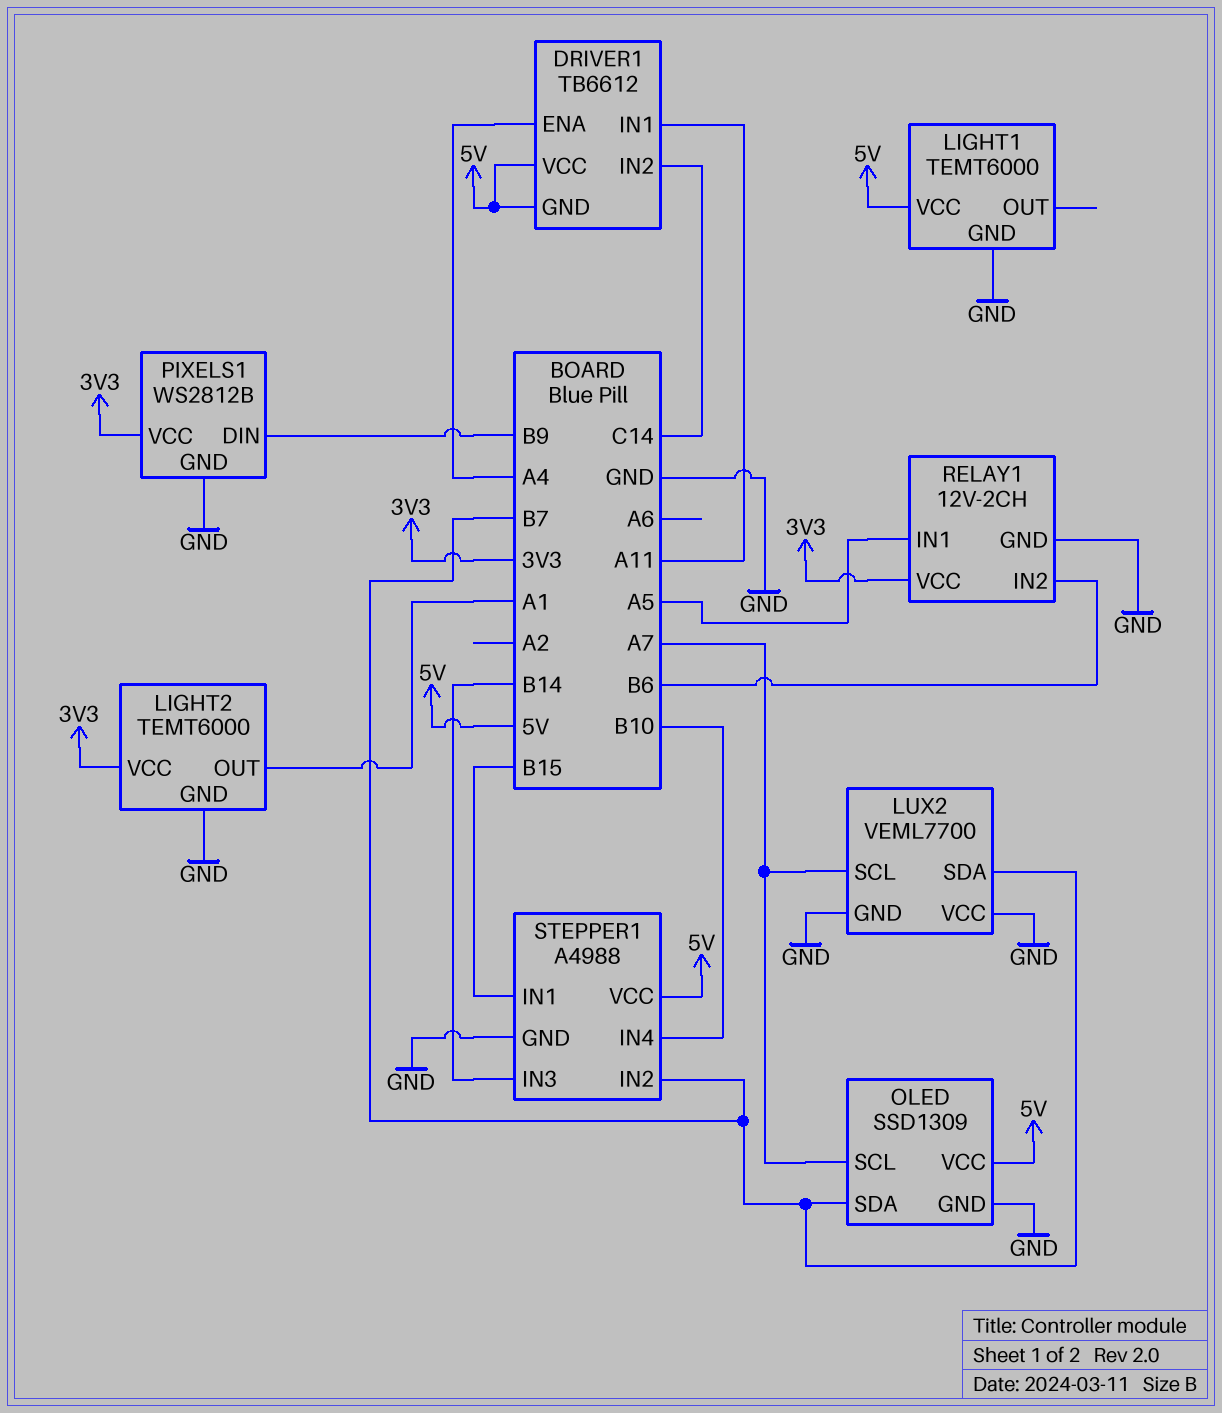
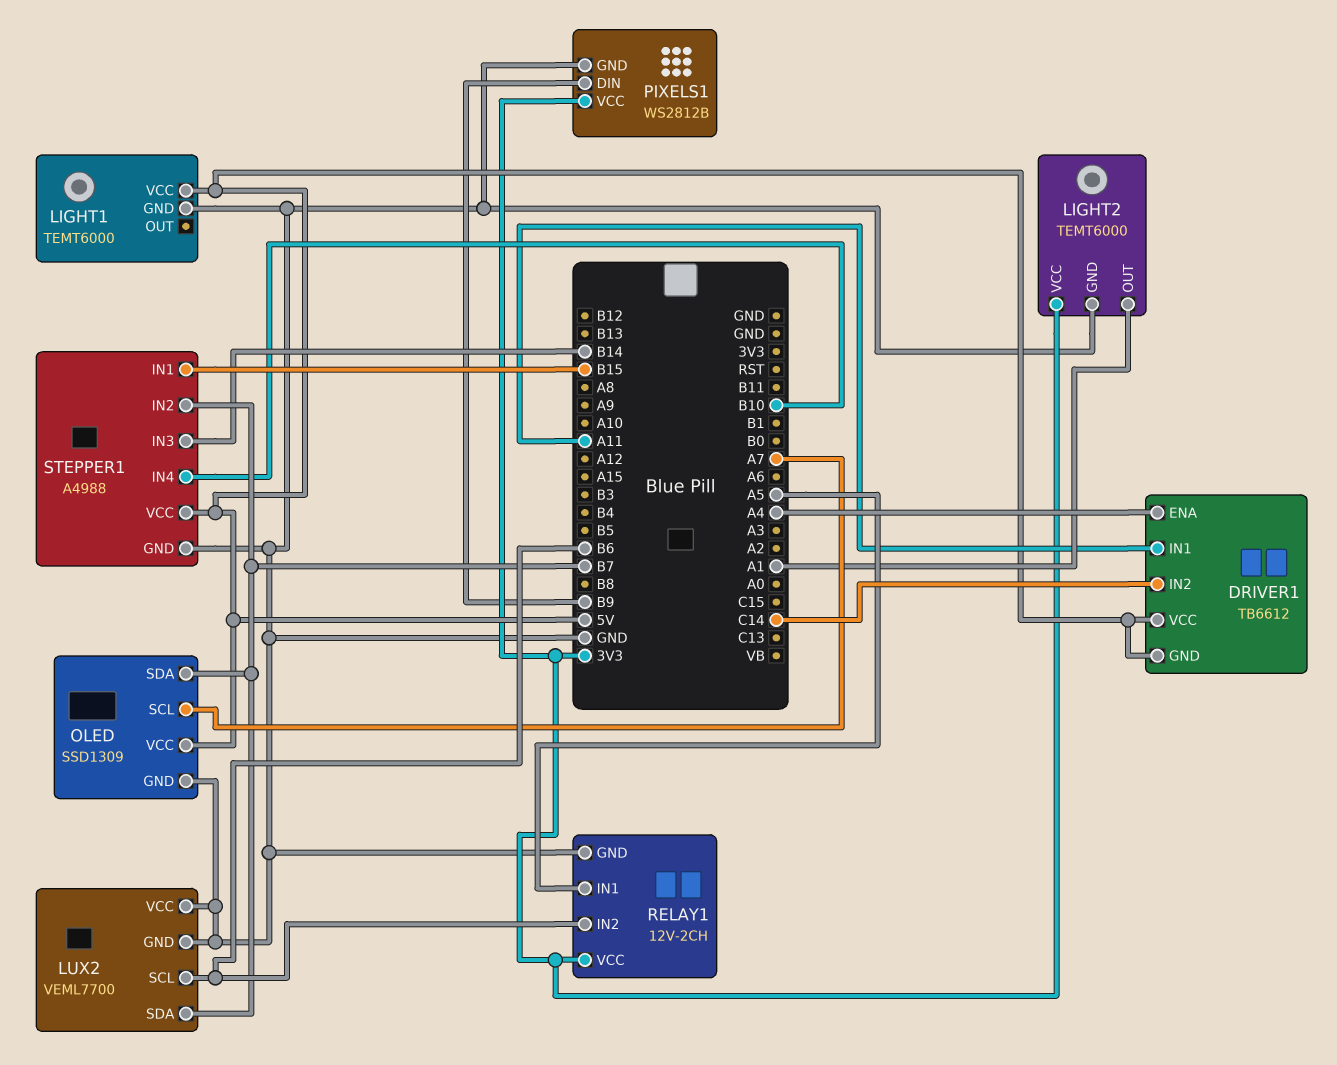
LUX2 pin SCL: A7 -> B6

